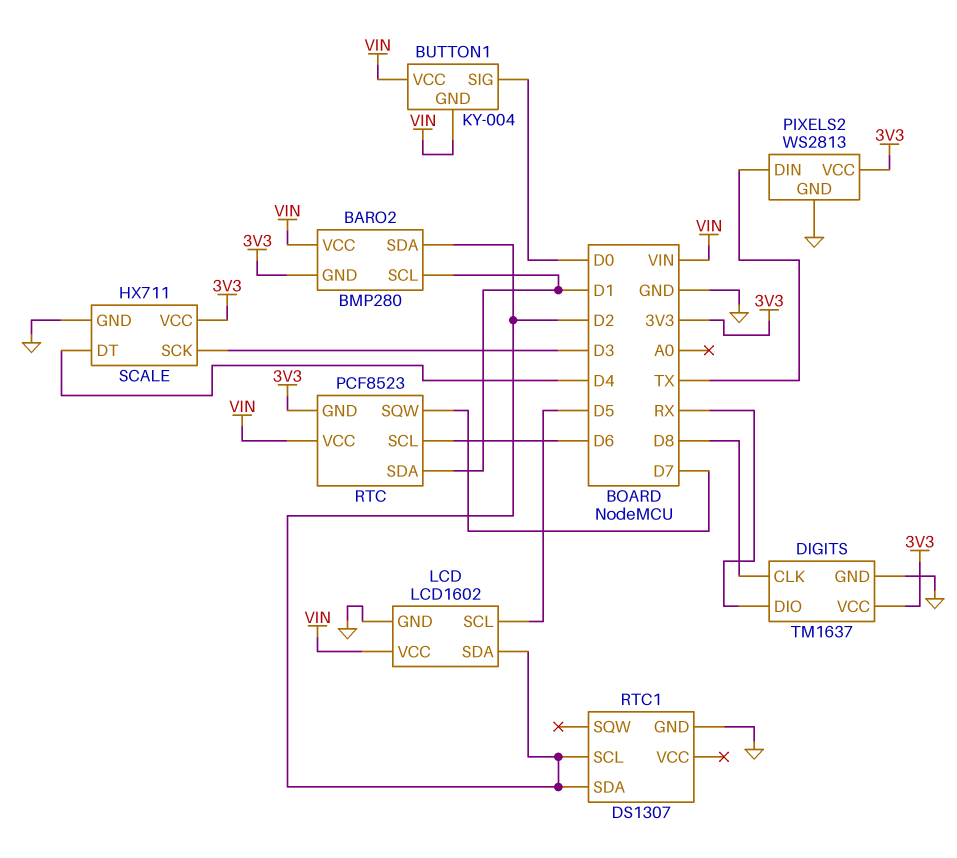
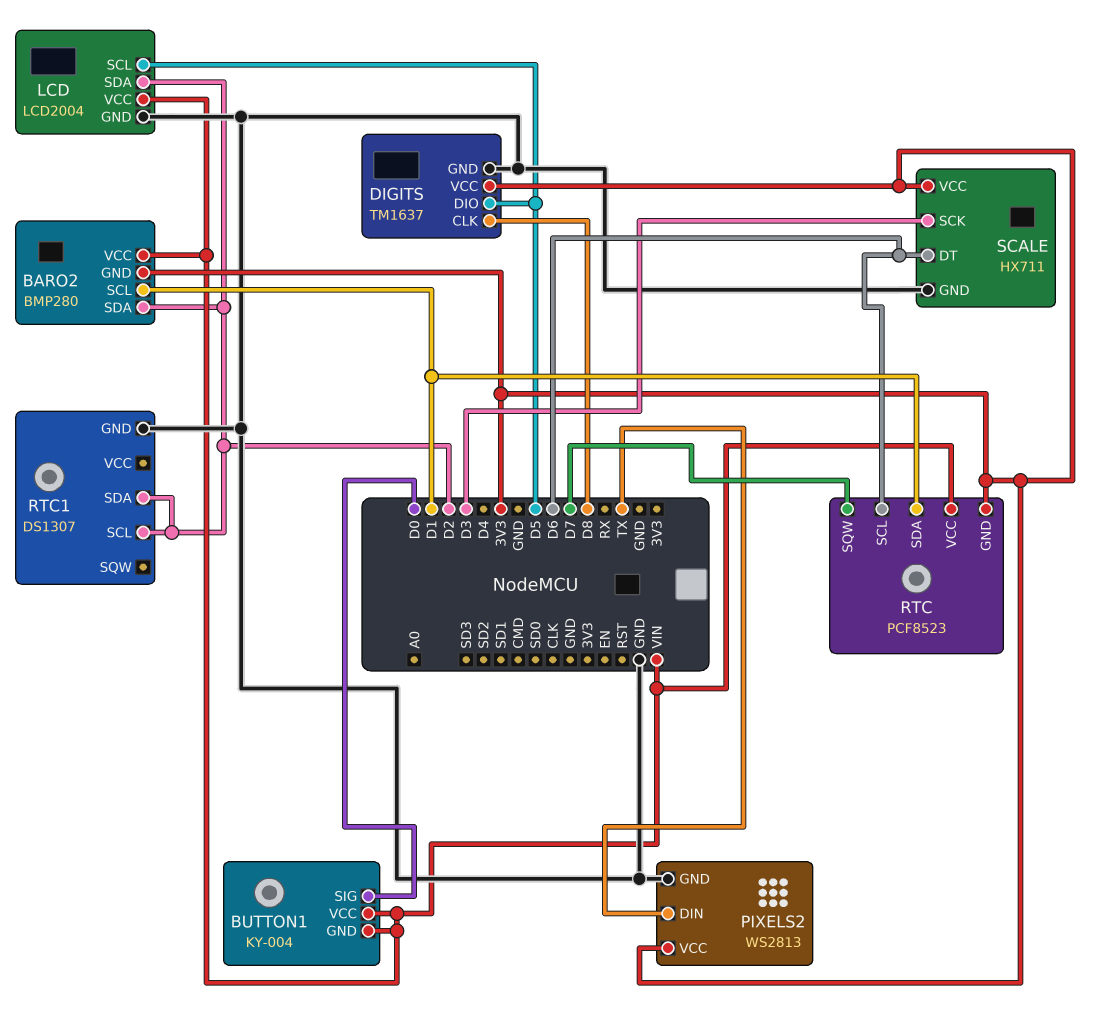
DIGITS pin DIO: RX -> D5
LCD: LCD1602 -> LCD2004
SCALE pin DT: D4 -> D6

